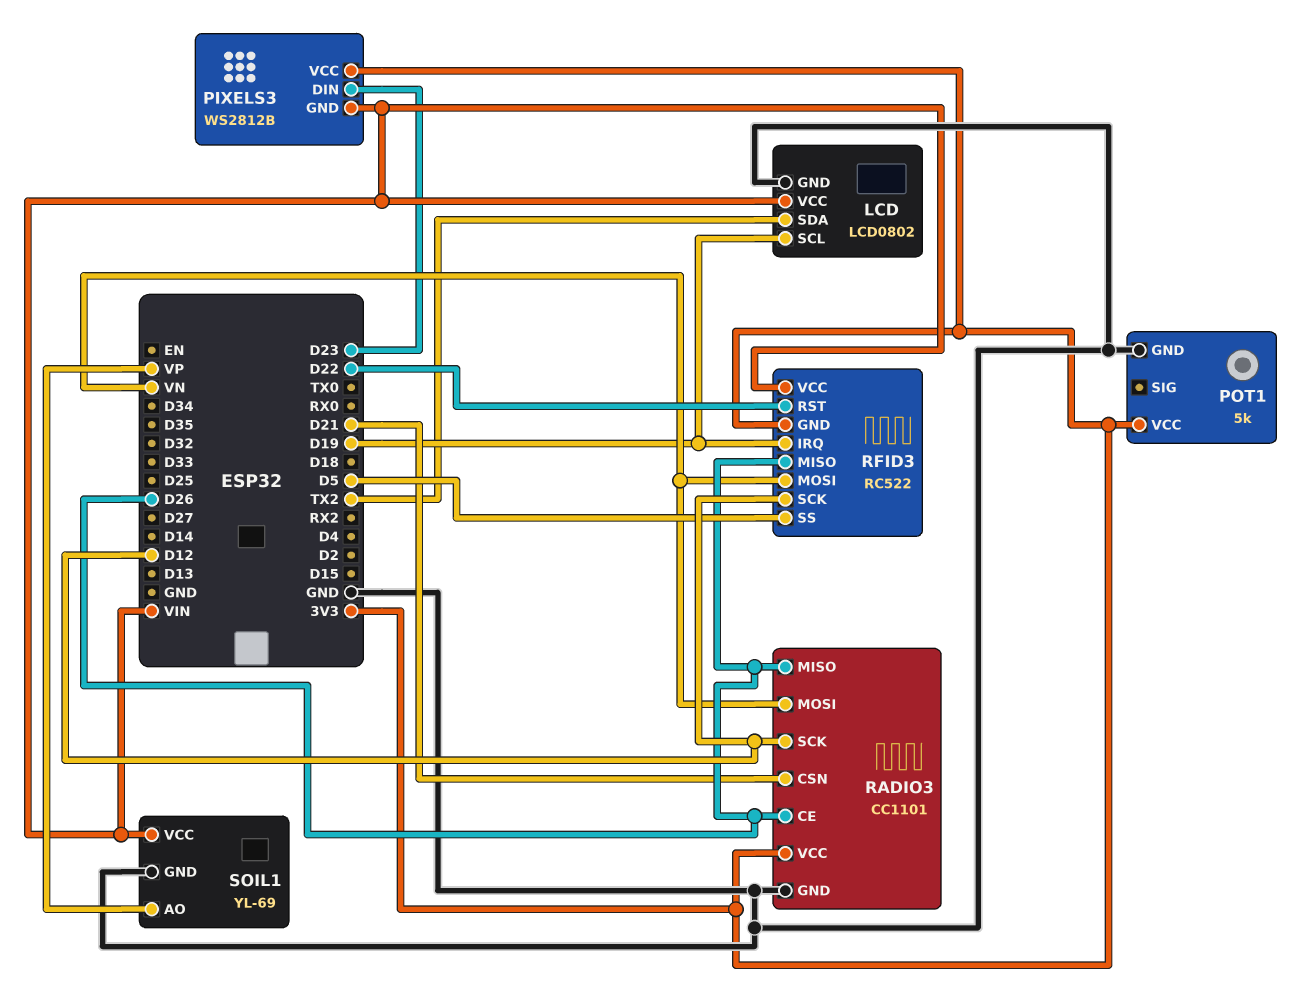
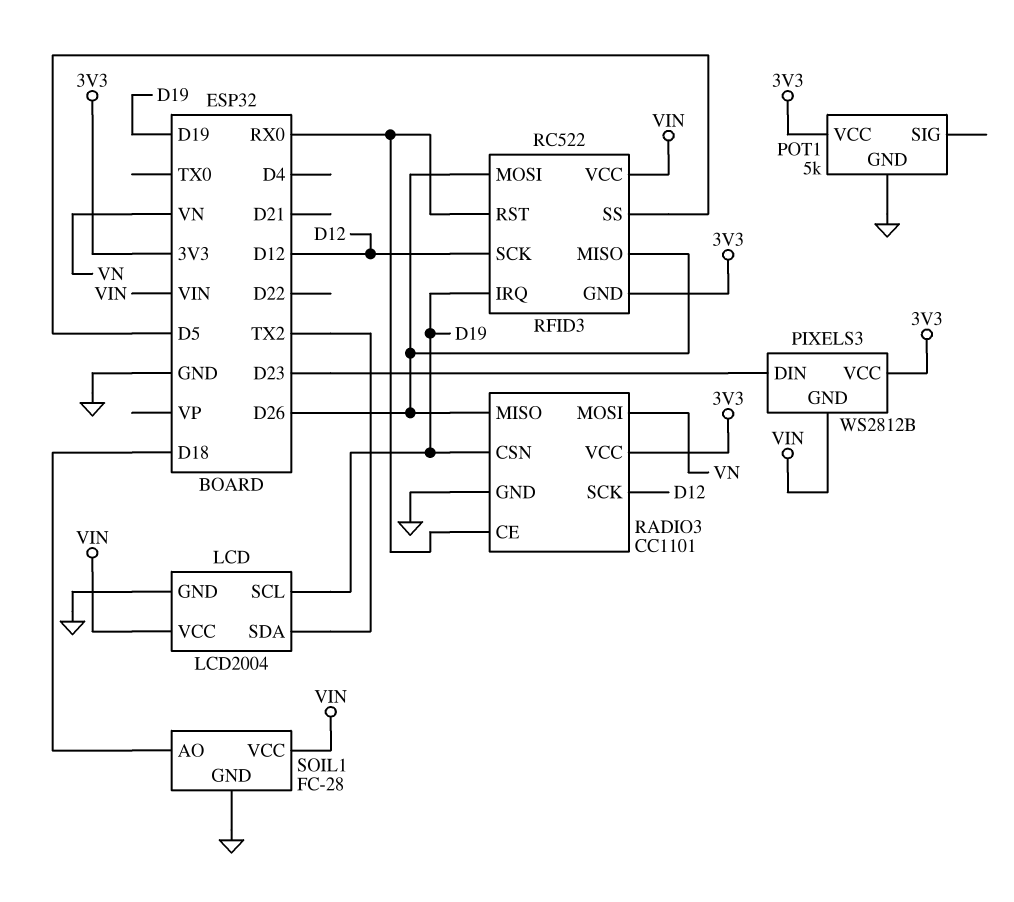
LCD: LCD0802 -> LCD2004
RADIO3 pin CE: D26 -> RX0
RADIO3 pin CSN: D21 -> D19
RFID3 pin MOSI: VN -> D26
RFID3 pin RST: D22 -> RX0
SOIL1: YL-69 -> FC-28
SOIL1 pin AO: VP -> D18

